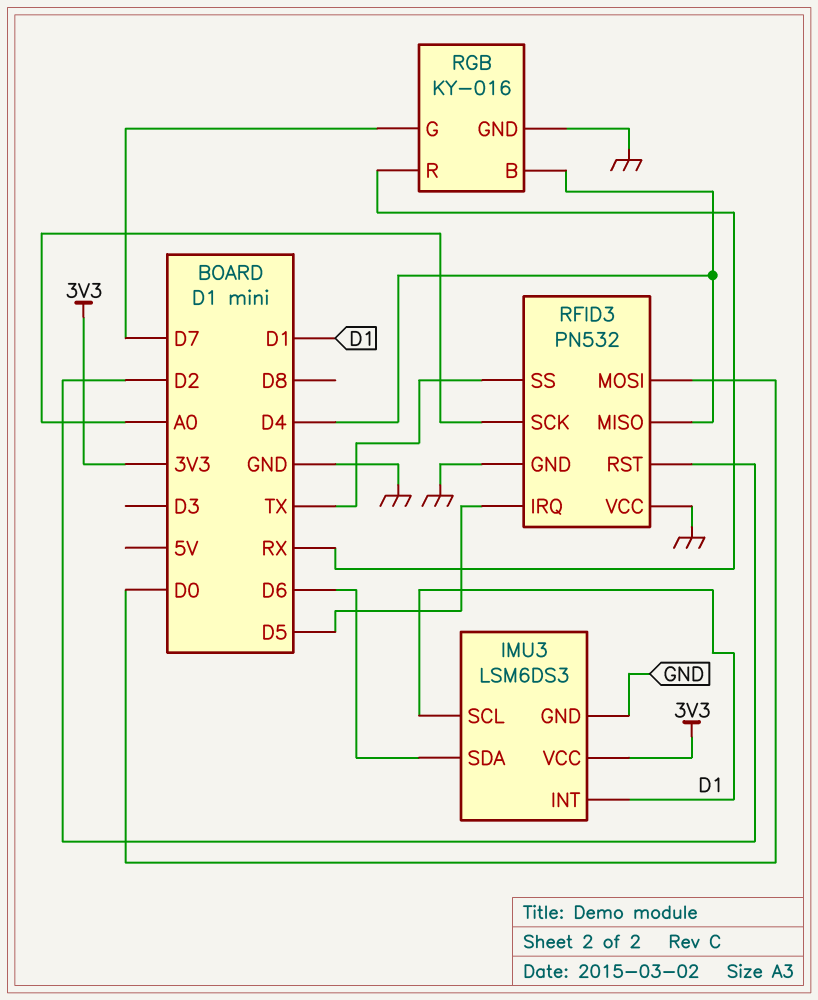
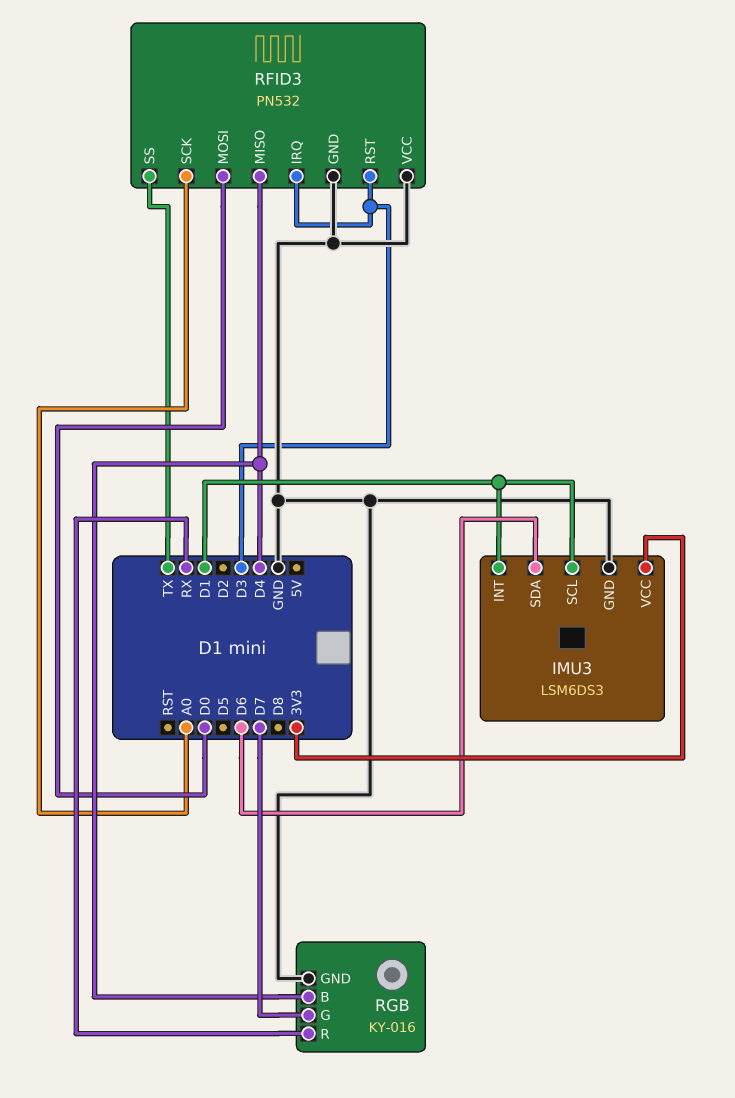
RFID3 pin IRQ: D5 -> D3
RFID3 pin RST: D2 -> D3

